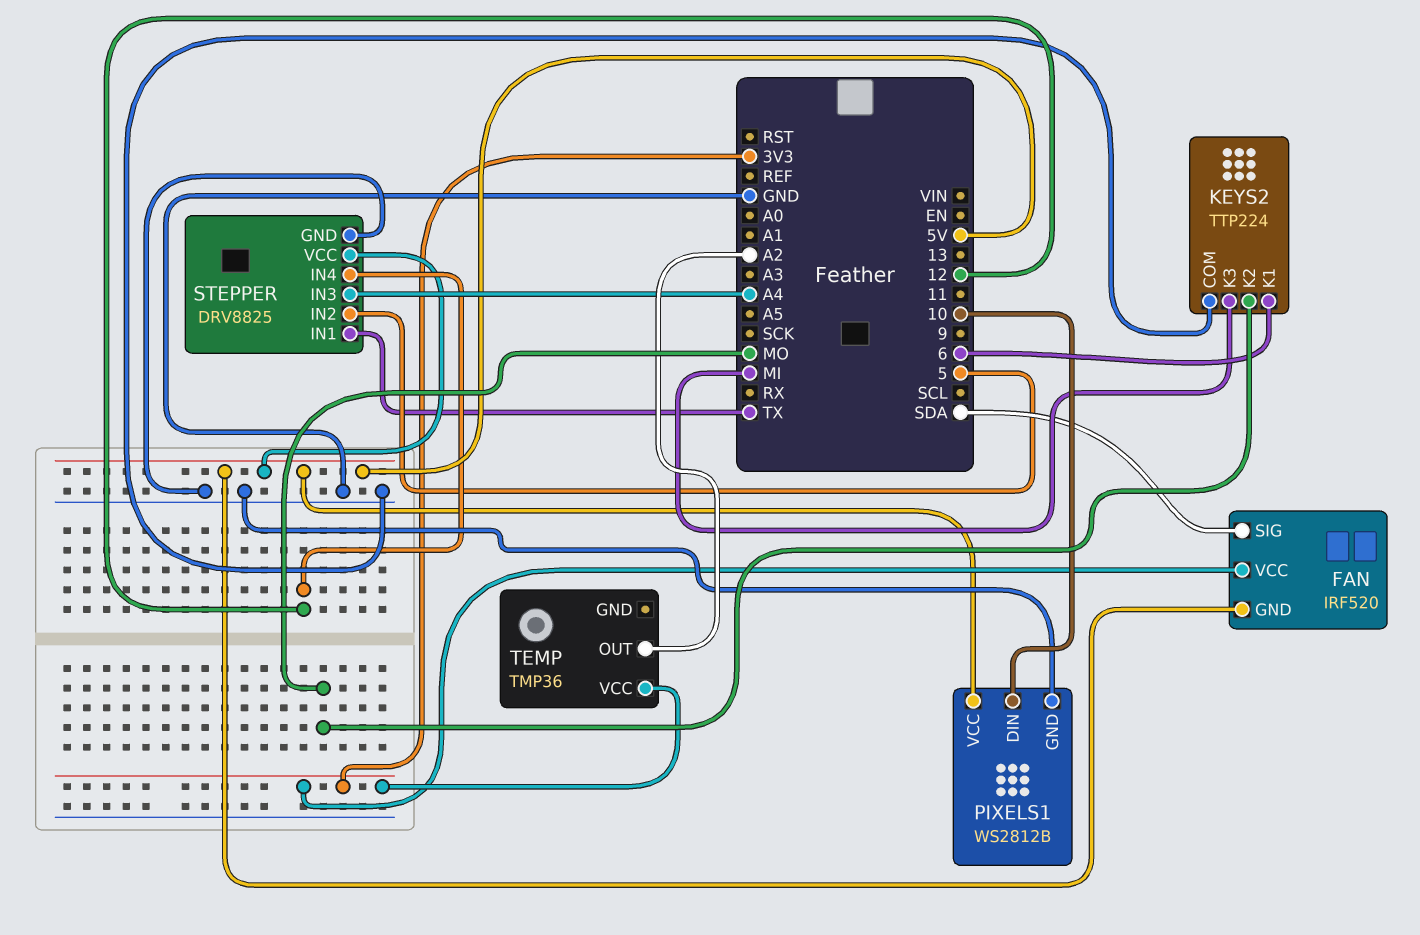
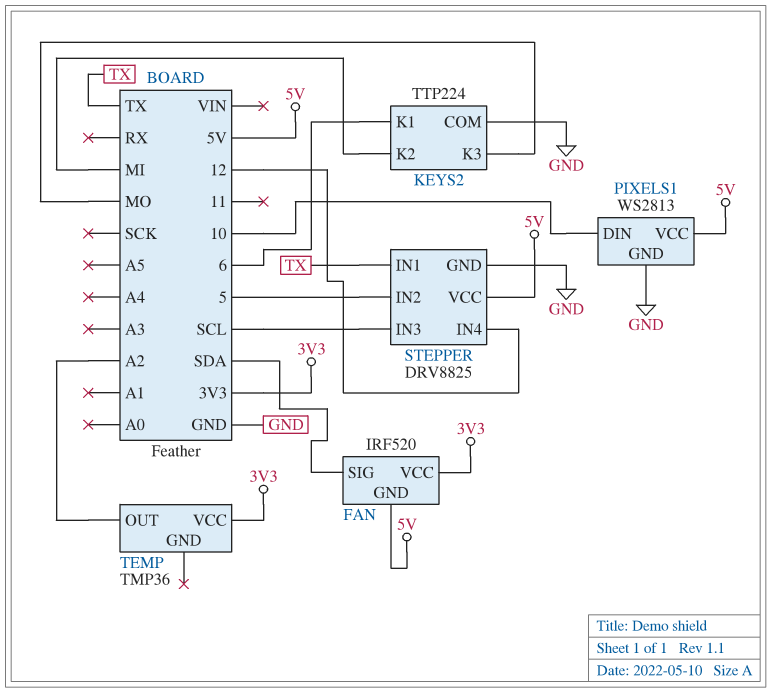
KEYS2 pin K2: MO -> MI
KEYS2 pin K3: MI -> MO
PIXELS1: WS2812B -> WS2813
STEPPER pin IN3: A4 -> SCL

